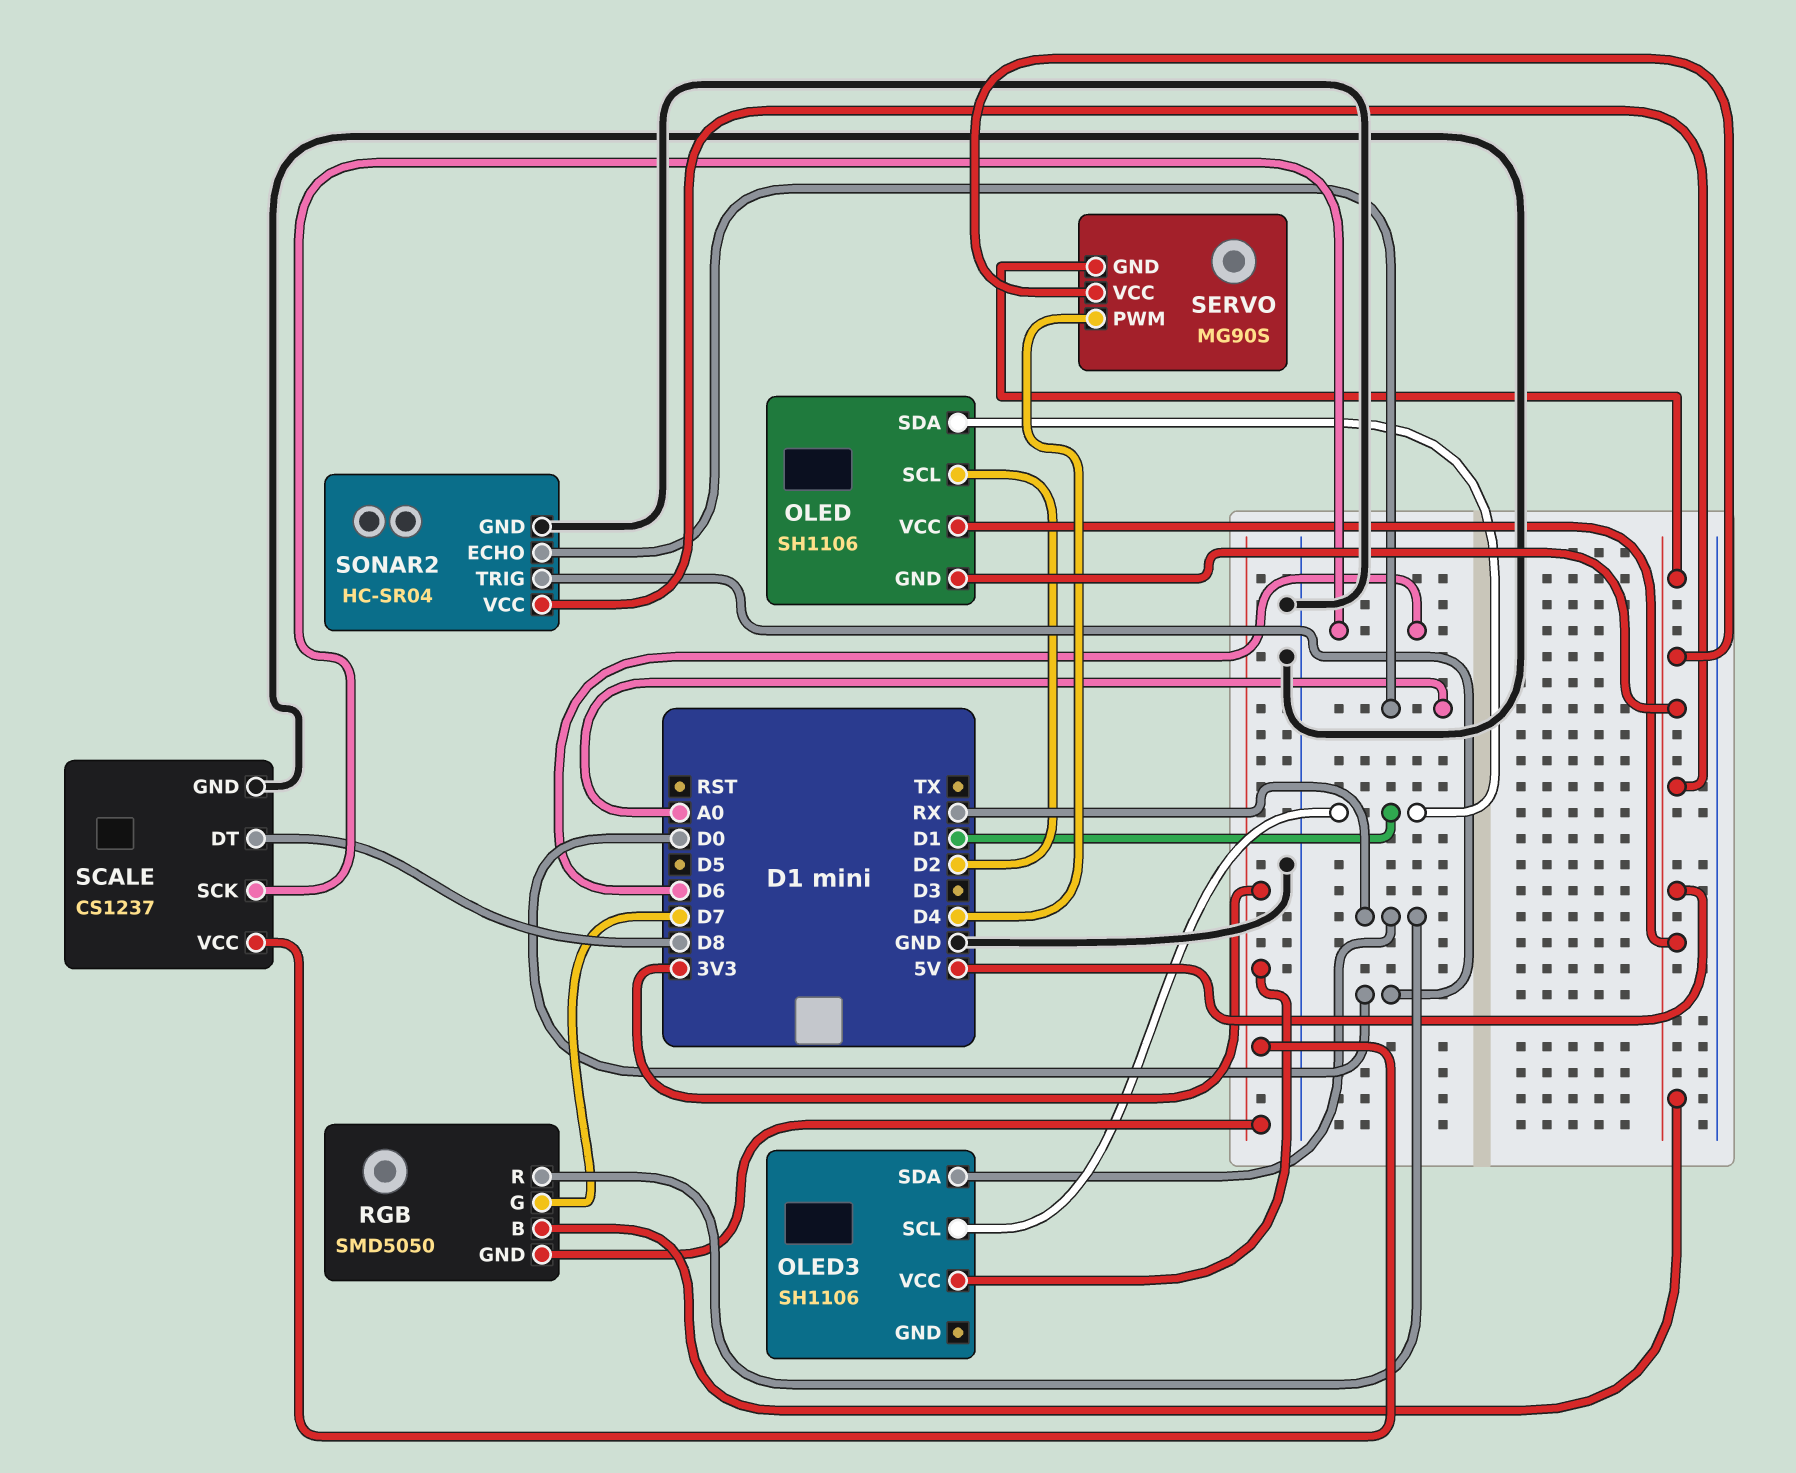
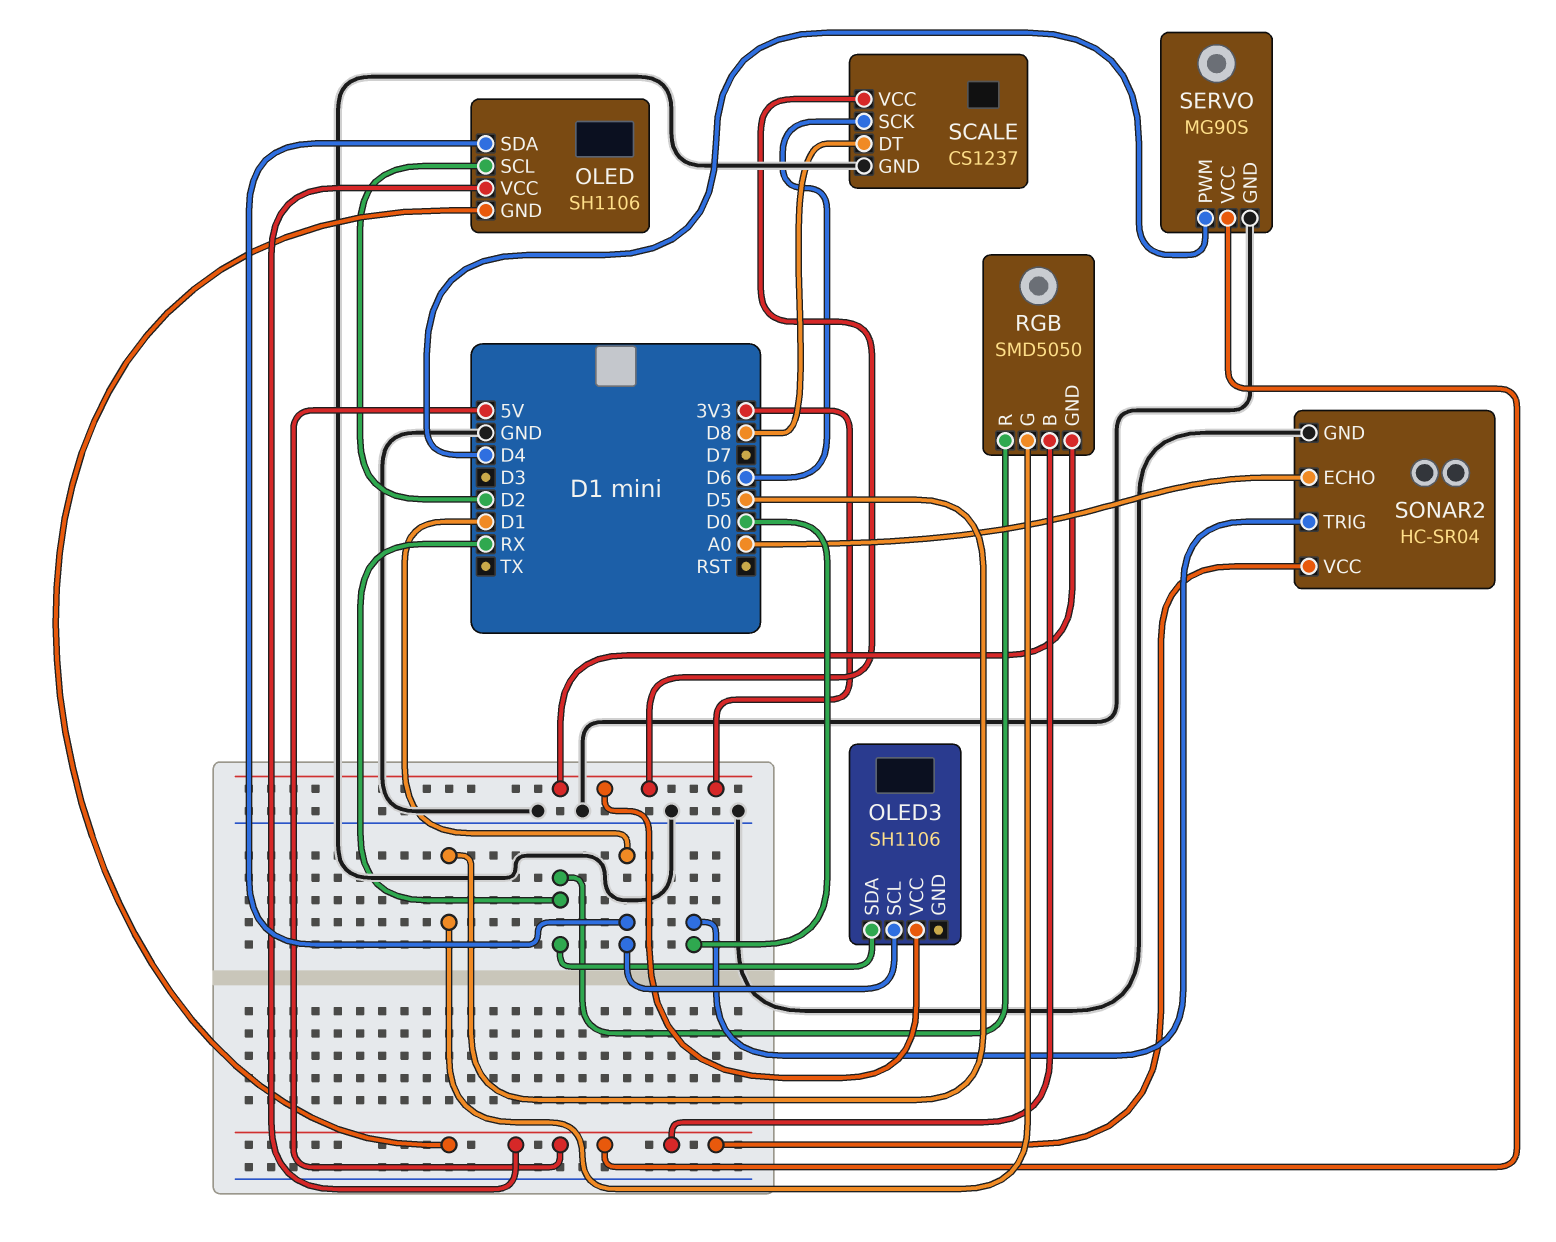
RGB pin G: D7 -> D5
SERVO pin GND: 5V -> GND

